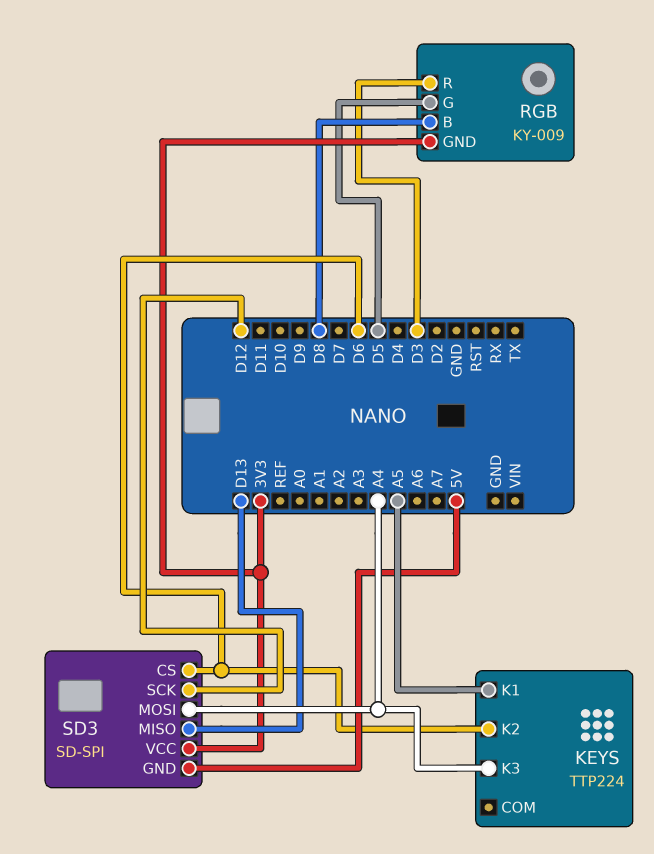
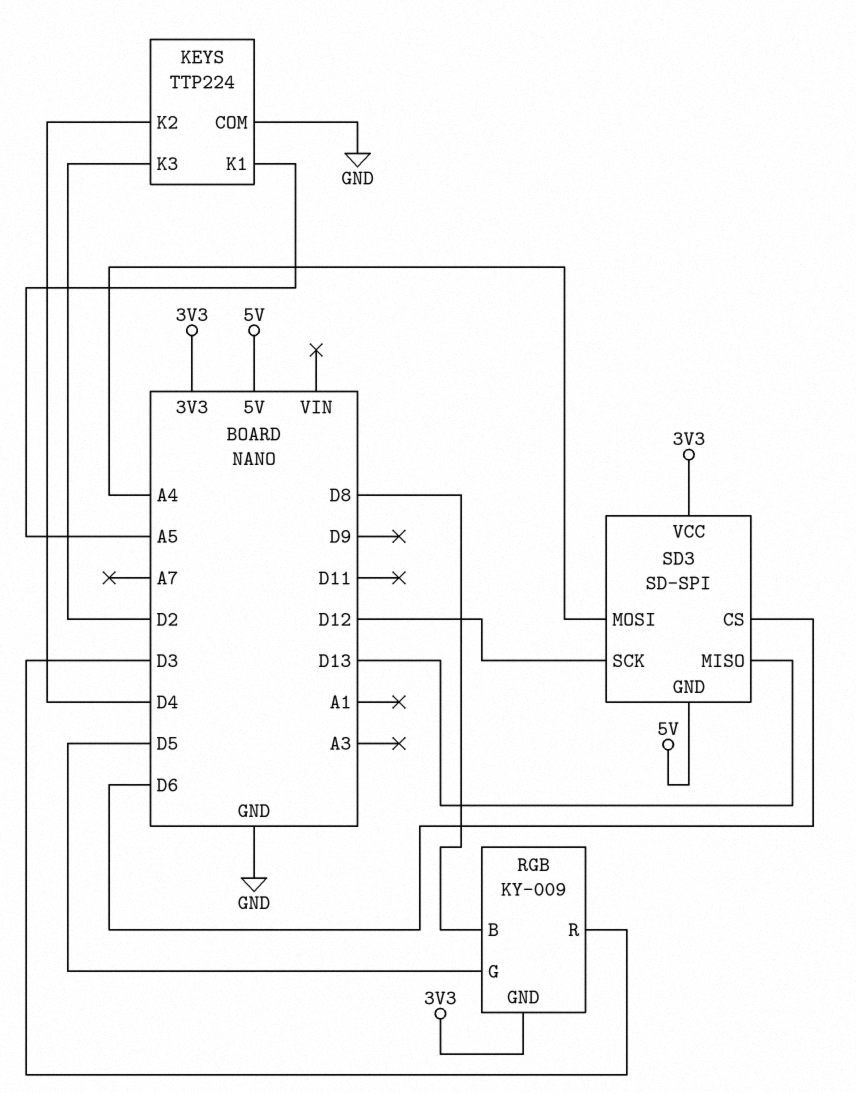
KEYS pin COM: none -> GND
KEYS pin K2: D6 -> D4
KEYS pin K3: A4 -> D2

